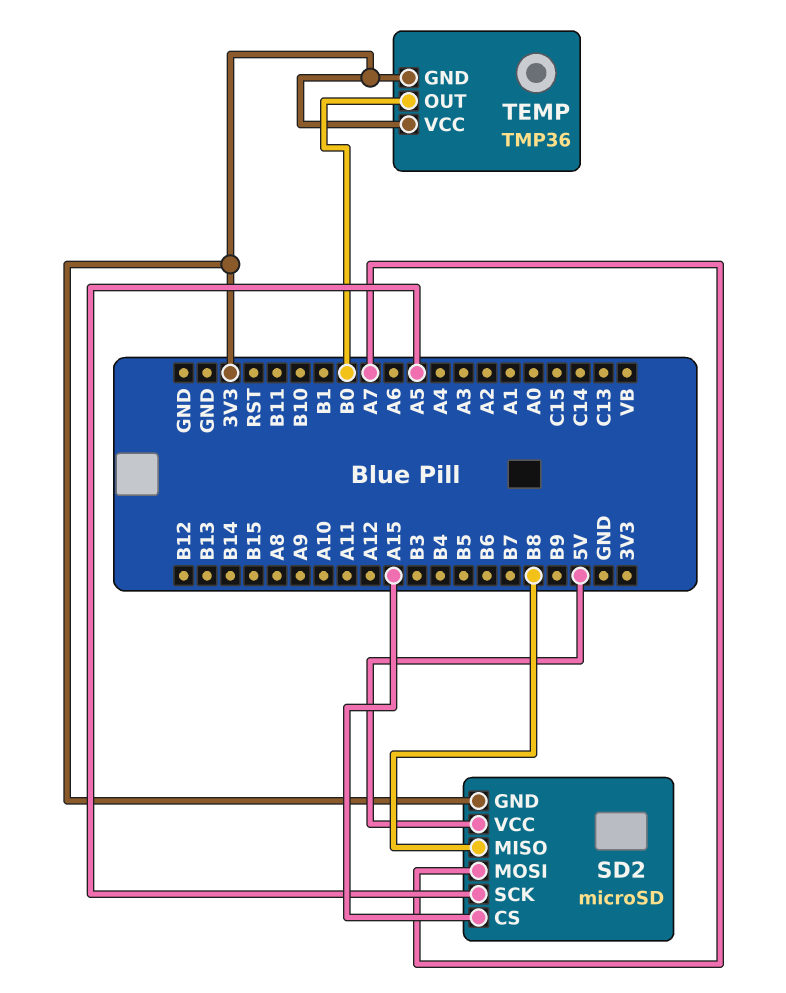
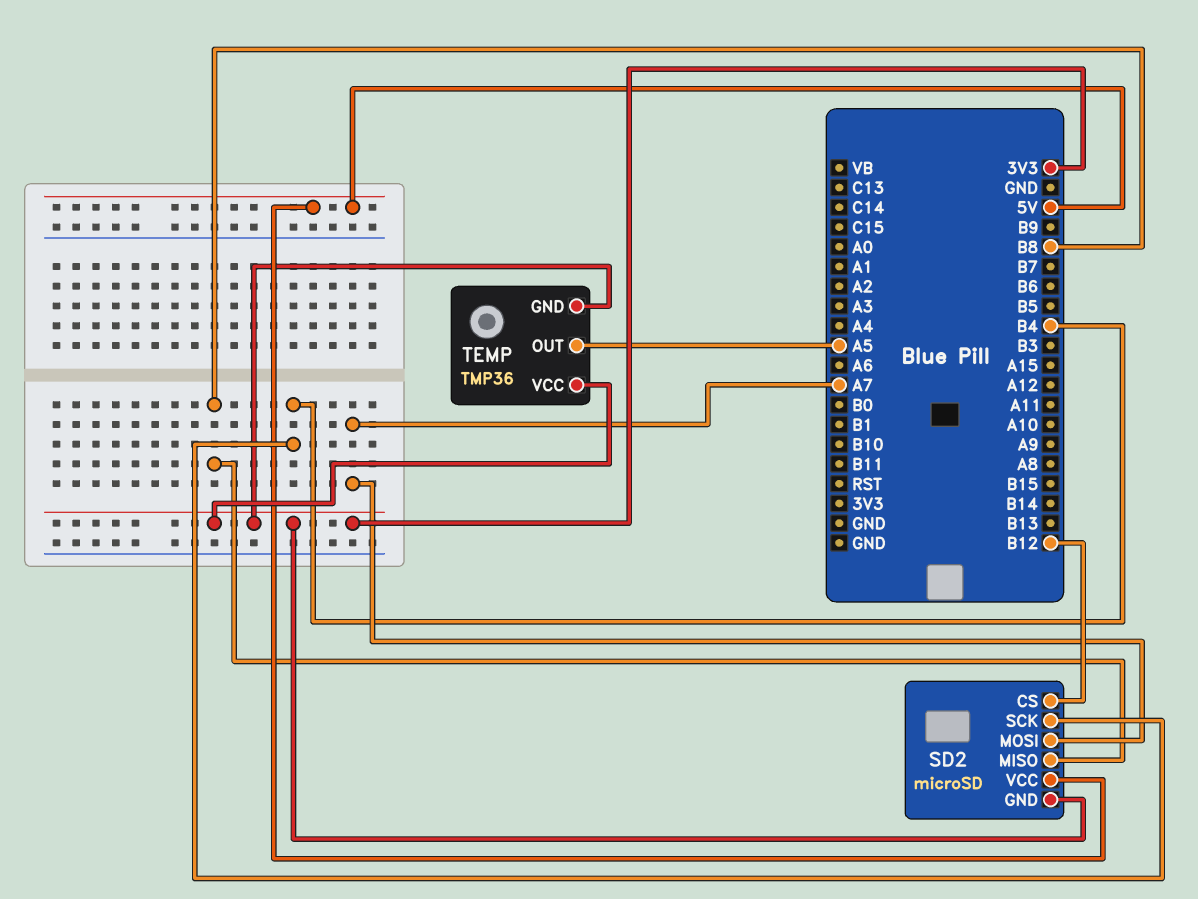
SD2 pin CS: A15 -> B12
SD2 pin SCK: A5 -> B4
TEMP pin OUT: B0 -> A5

